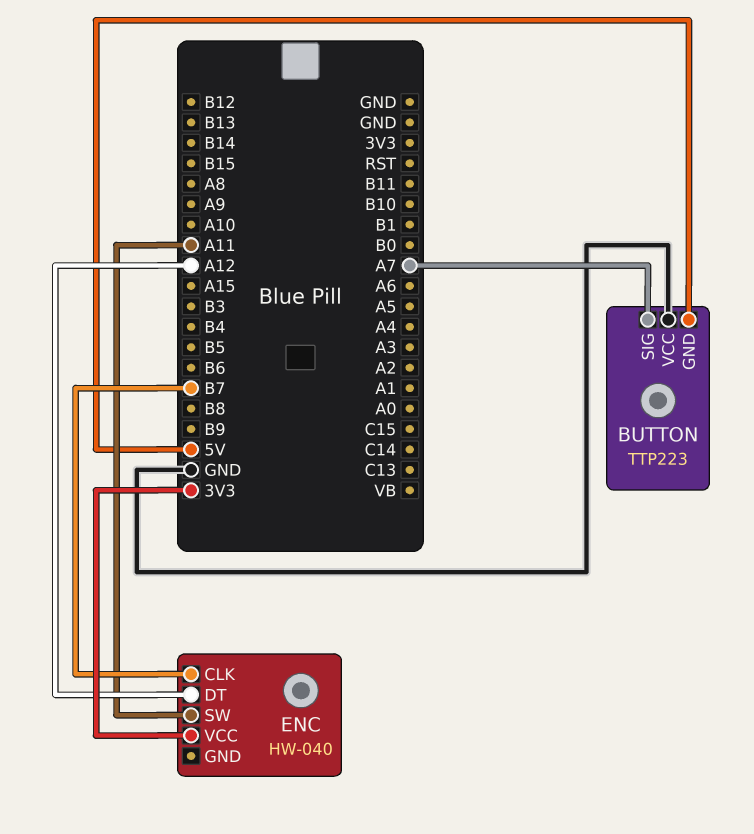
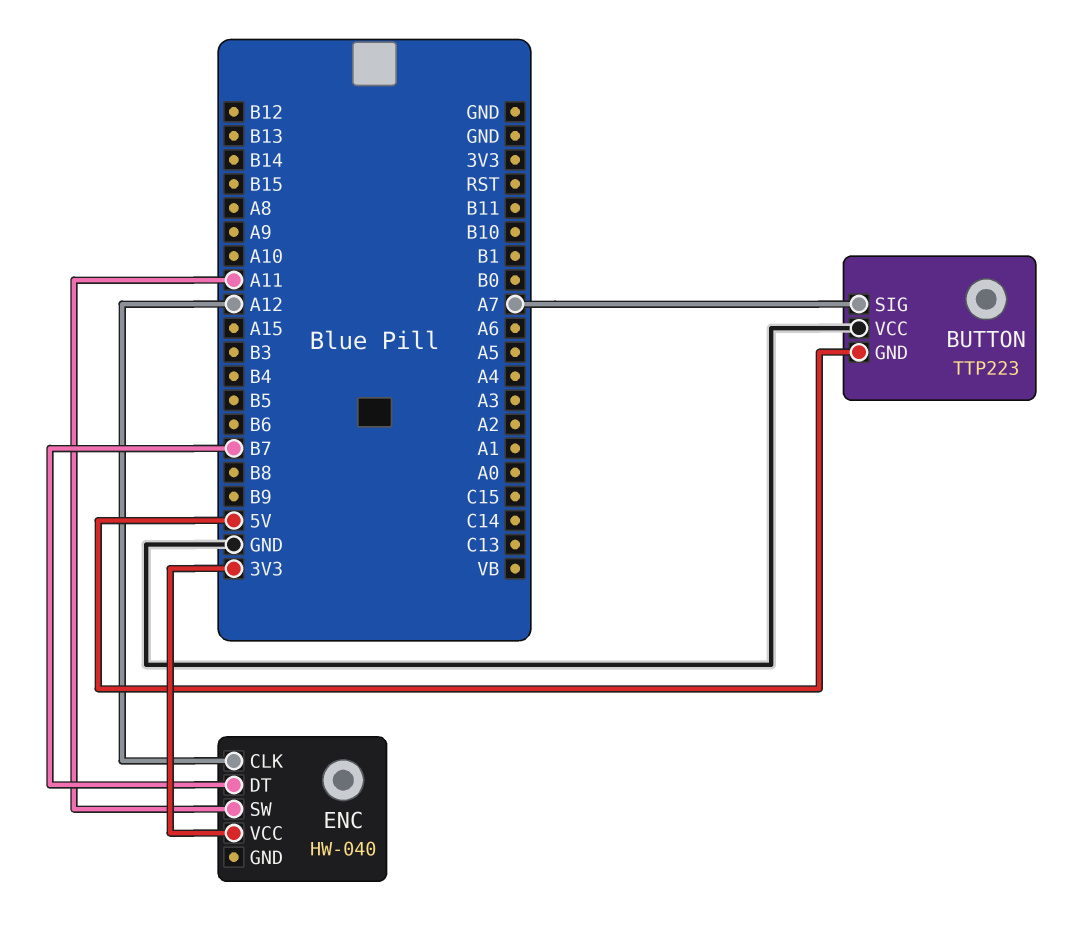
ENC pin CLK: B7 -> A12
ENC pin DT: A12 -> B7

